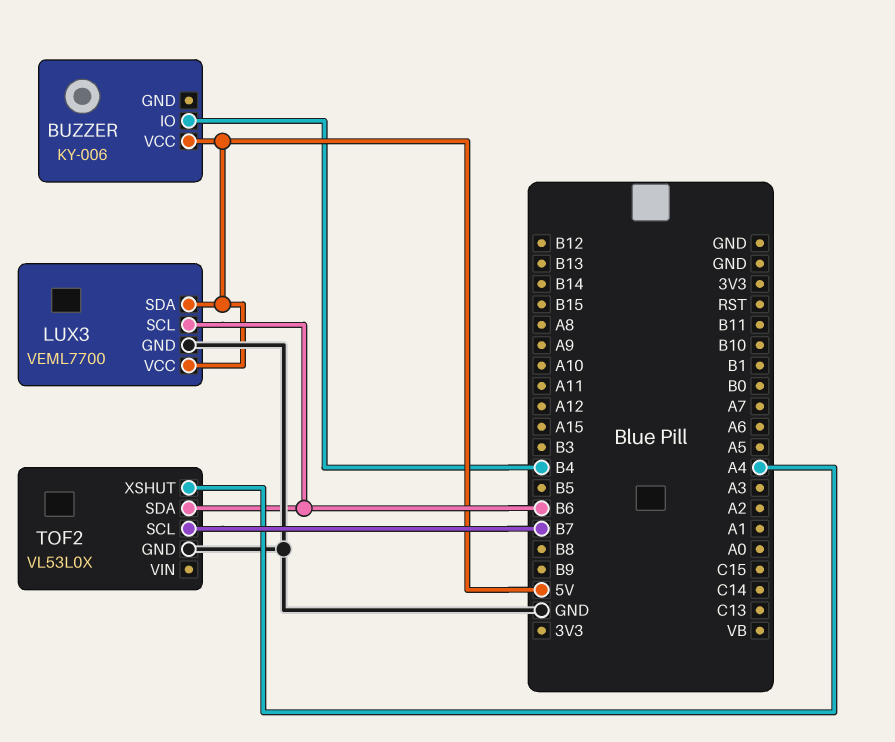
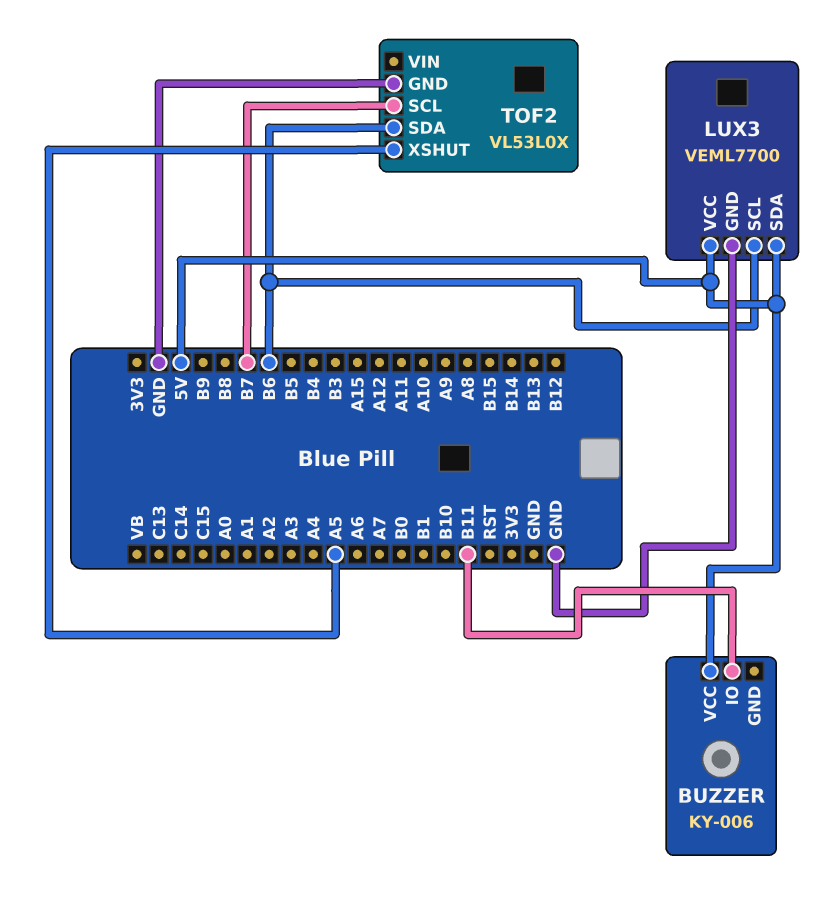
BUZZER pin IO: B4 -> B11
TOF2 pin XSHUT: A4 -> A5

